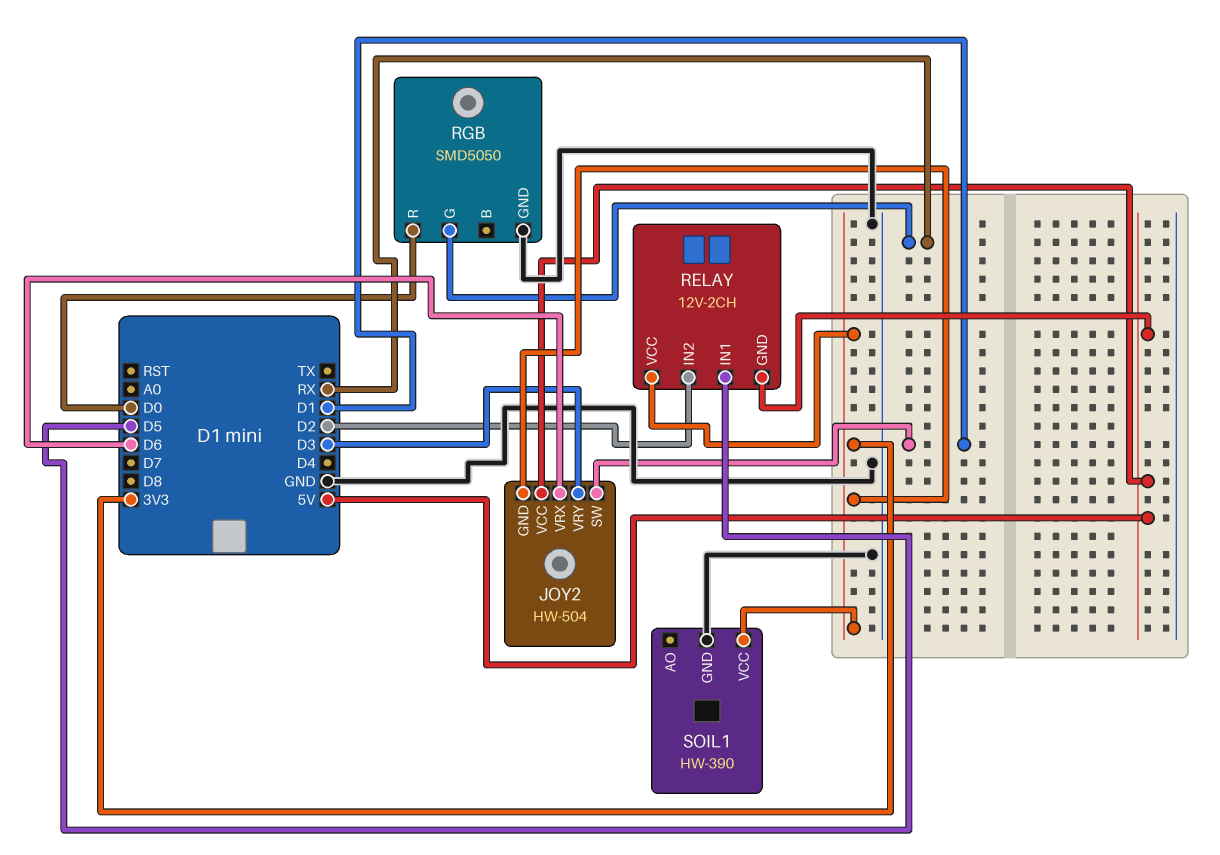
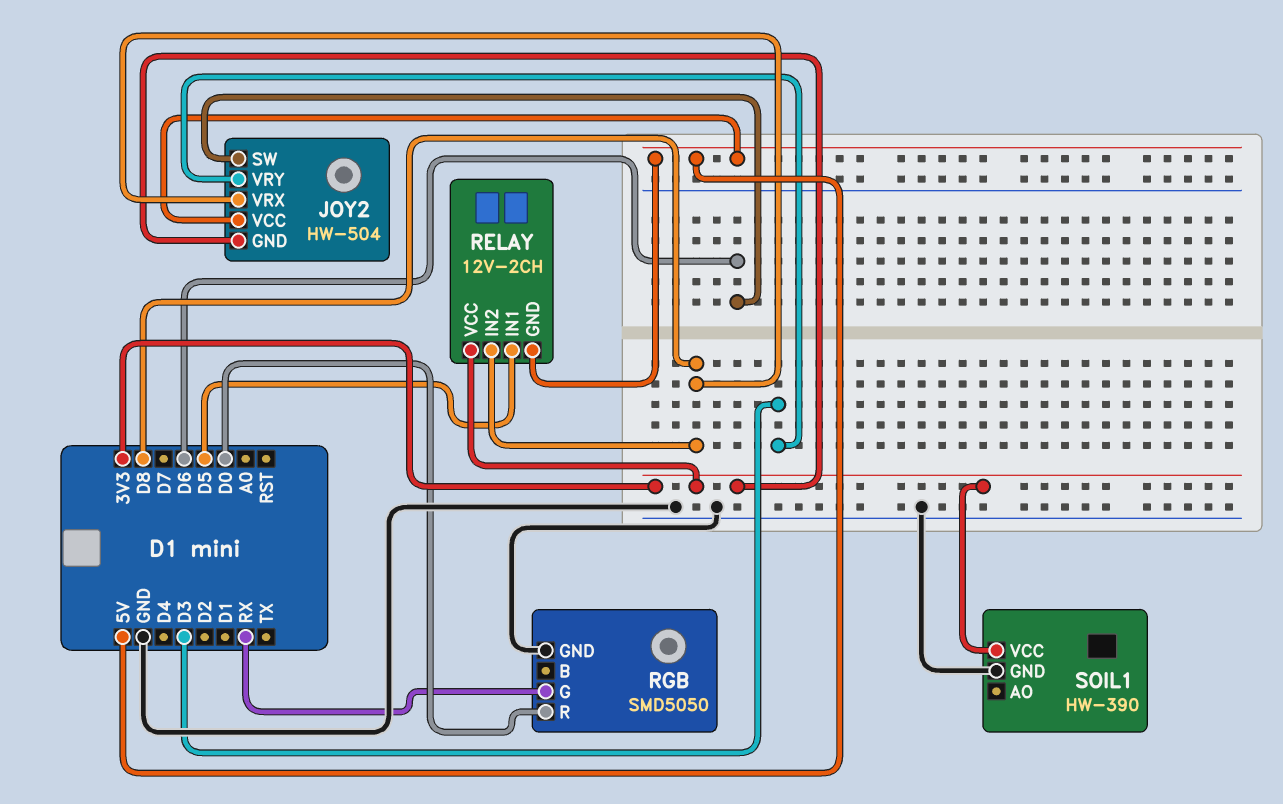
JOY2 pin SW: D1 -> D6
JOY2 pin VRX: D6 -> D8
RELAY pin IN2: D2 -> D8

